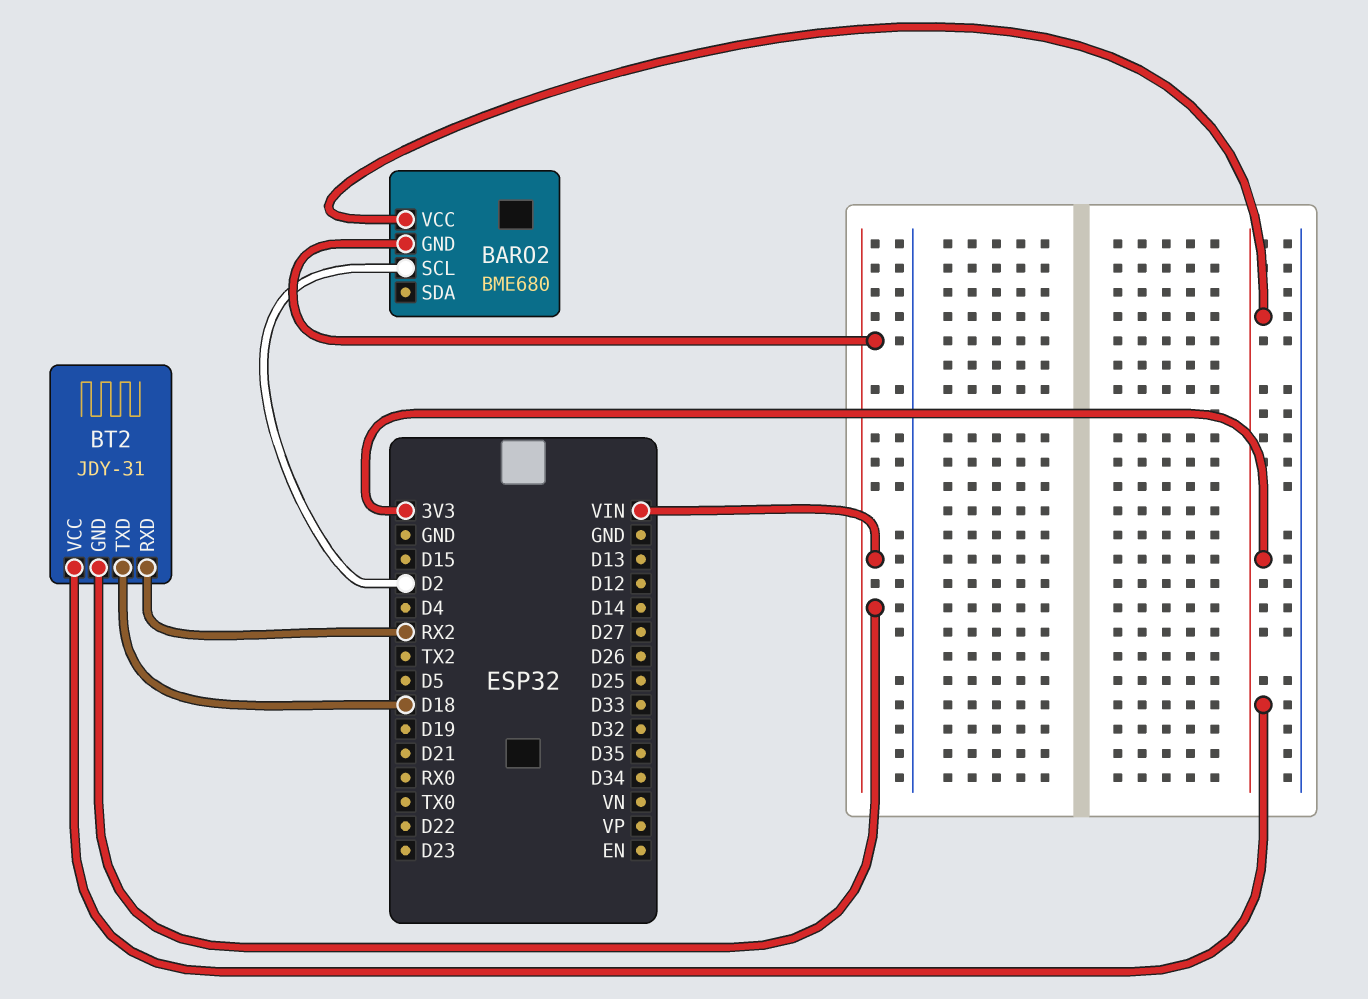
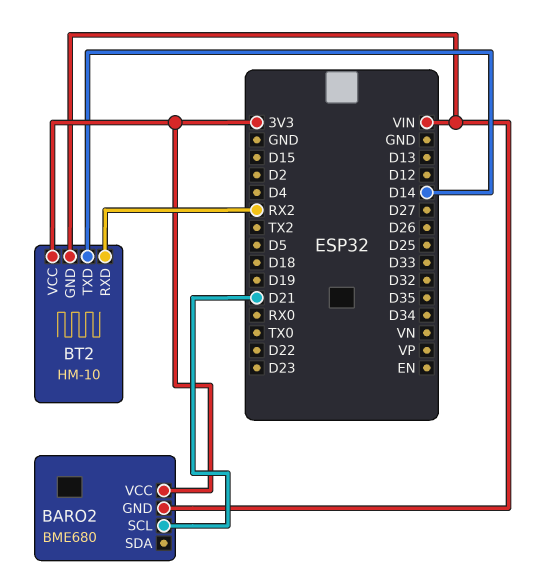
BARO2 pin SCL: D2 -> D21
BT2: JDY-31 -> HM-10
BT2 pin TXD: D18 -> D14

